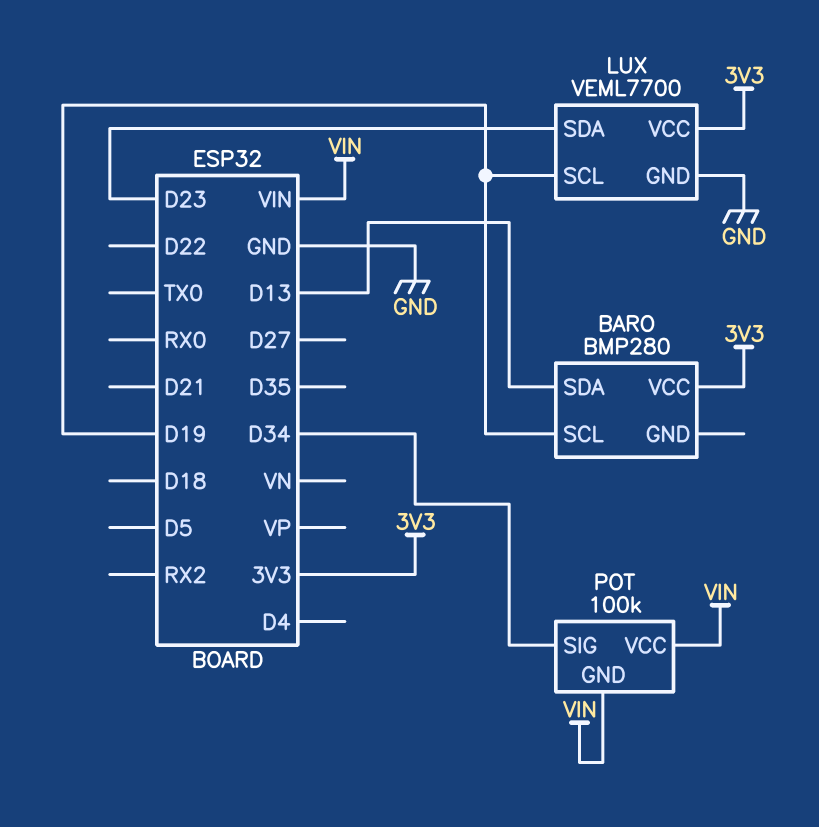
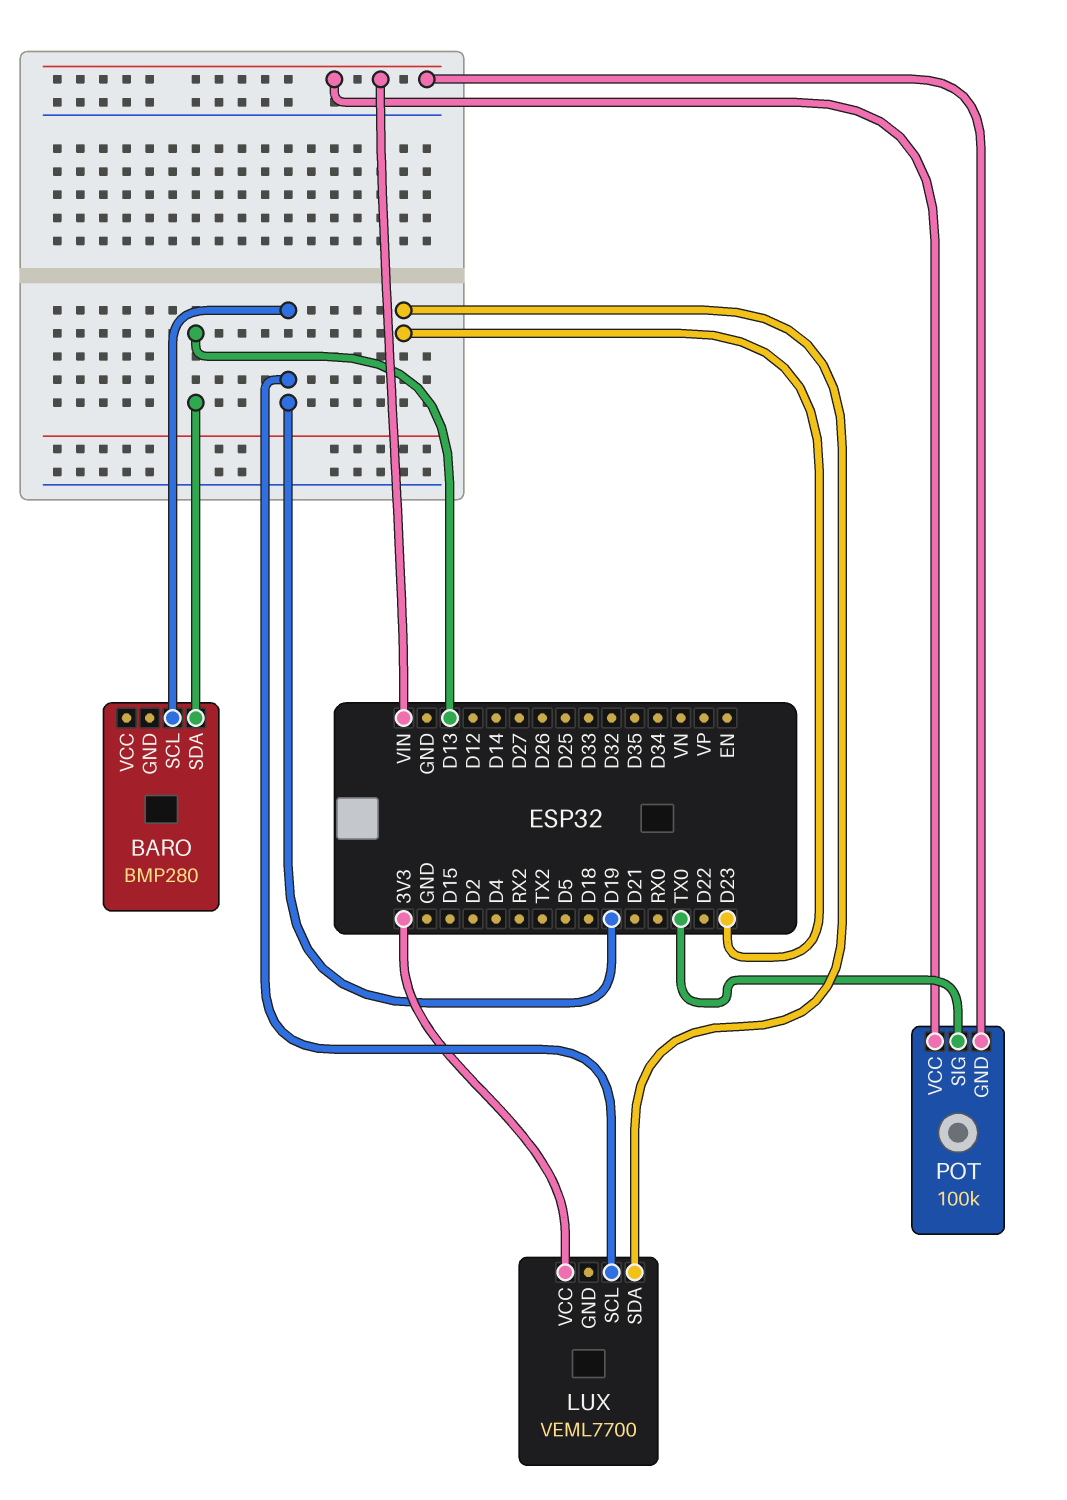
BARO pin VCC: 3V3 -> none
LUX pin GND: GND -> none
POT pin SIG: D34 -> TX0

